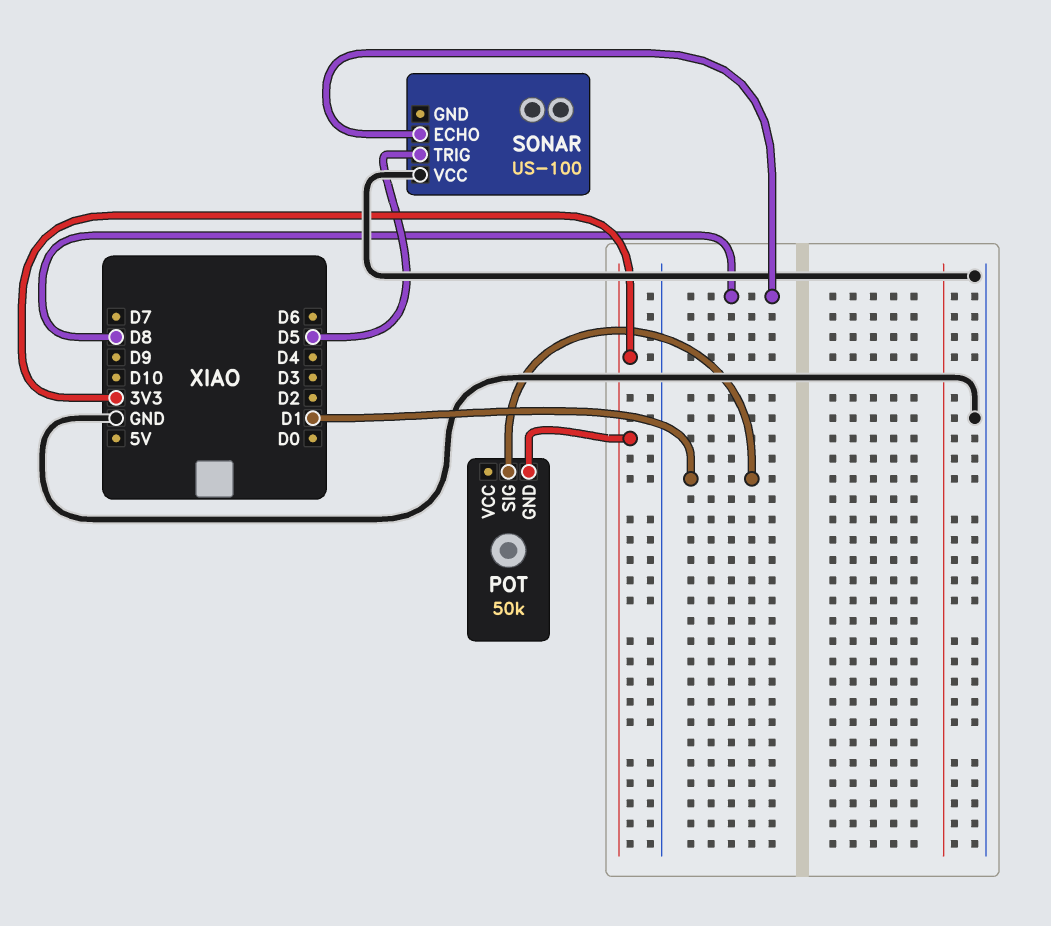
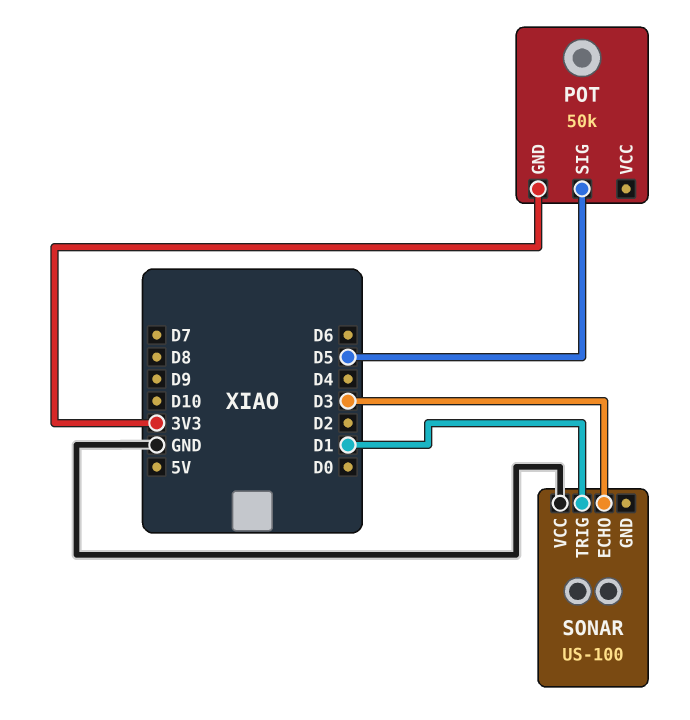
POT pin SIG: D1 -> D5
SONAR pin ECHO: D8 -> D3
SONAR pin TRIG: D5 -> D1

